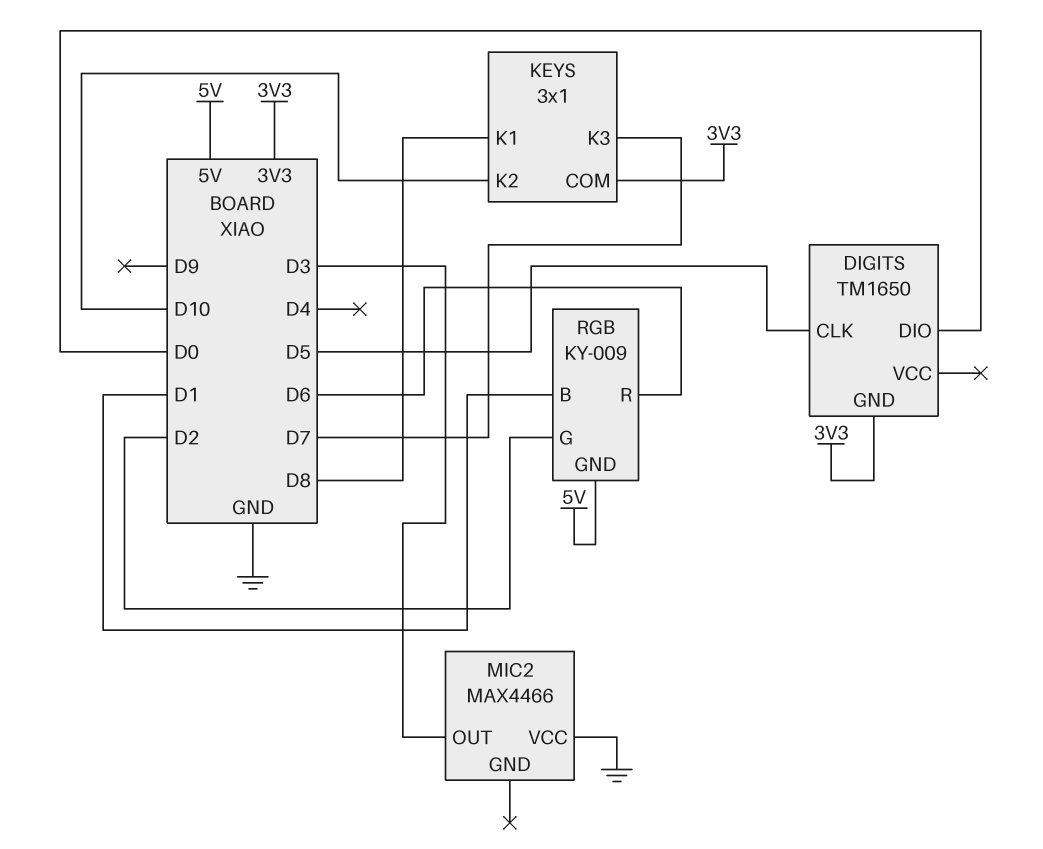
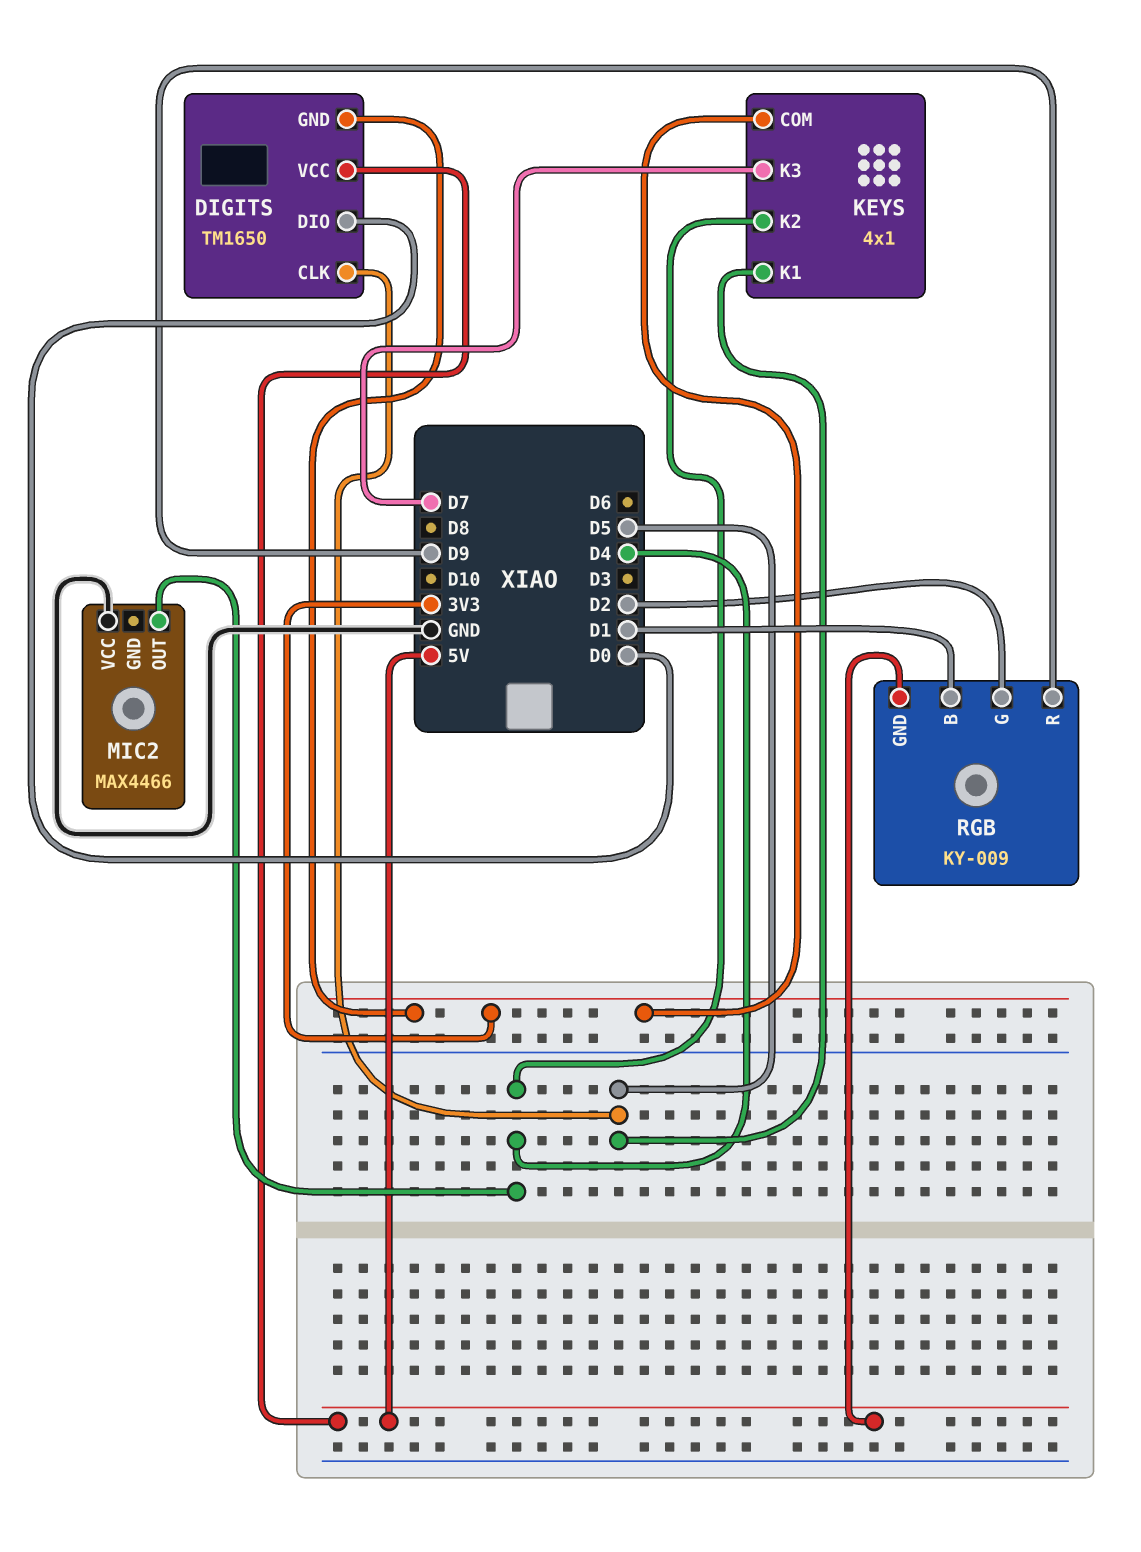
DIGITS pin VCC: none -> 5V
KEYS: 3x1 -> 4x1
KEYS pin K1: D8 -> D5
KEYS pin K2: D10 -> D4
MIC2 pin OUT: D3 -> D4
RGB pin R: D6 -> D9

